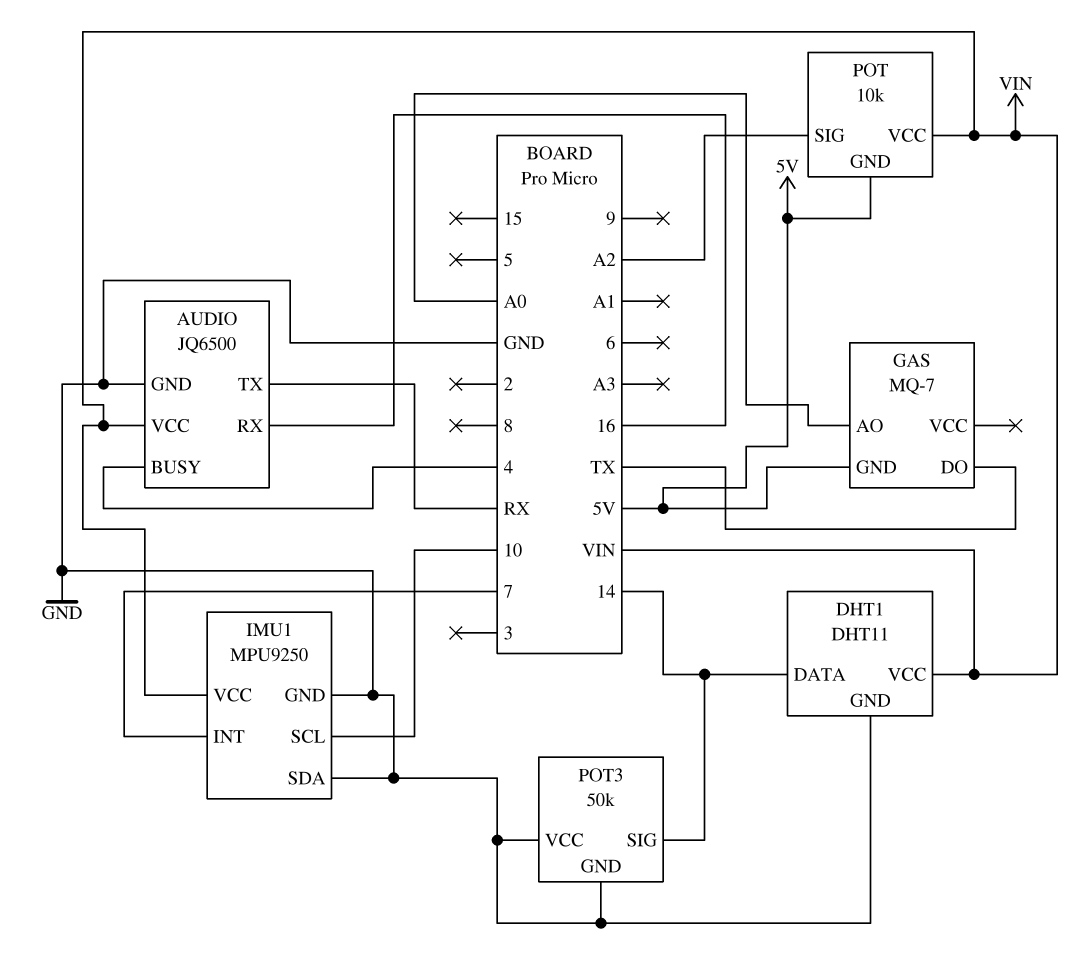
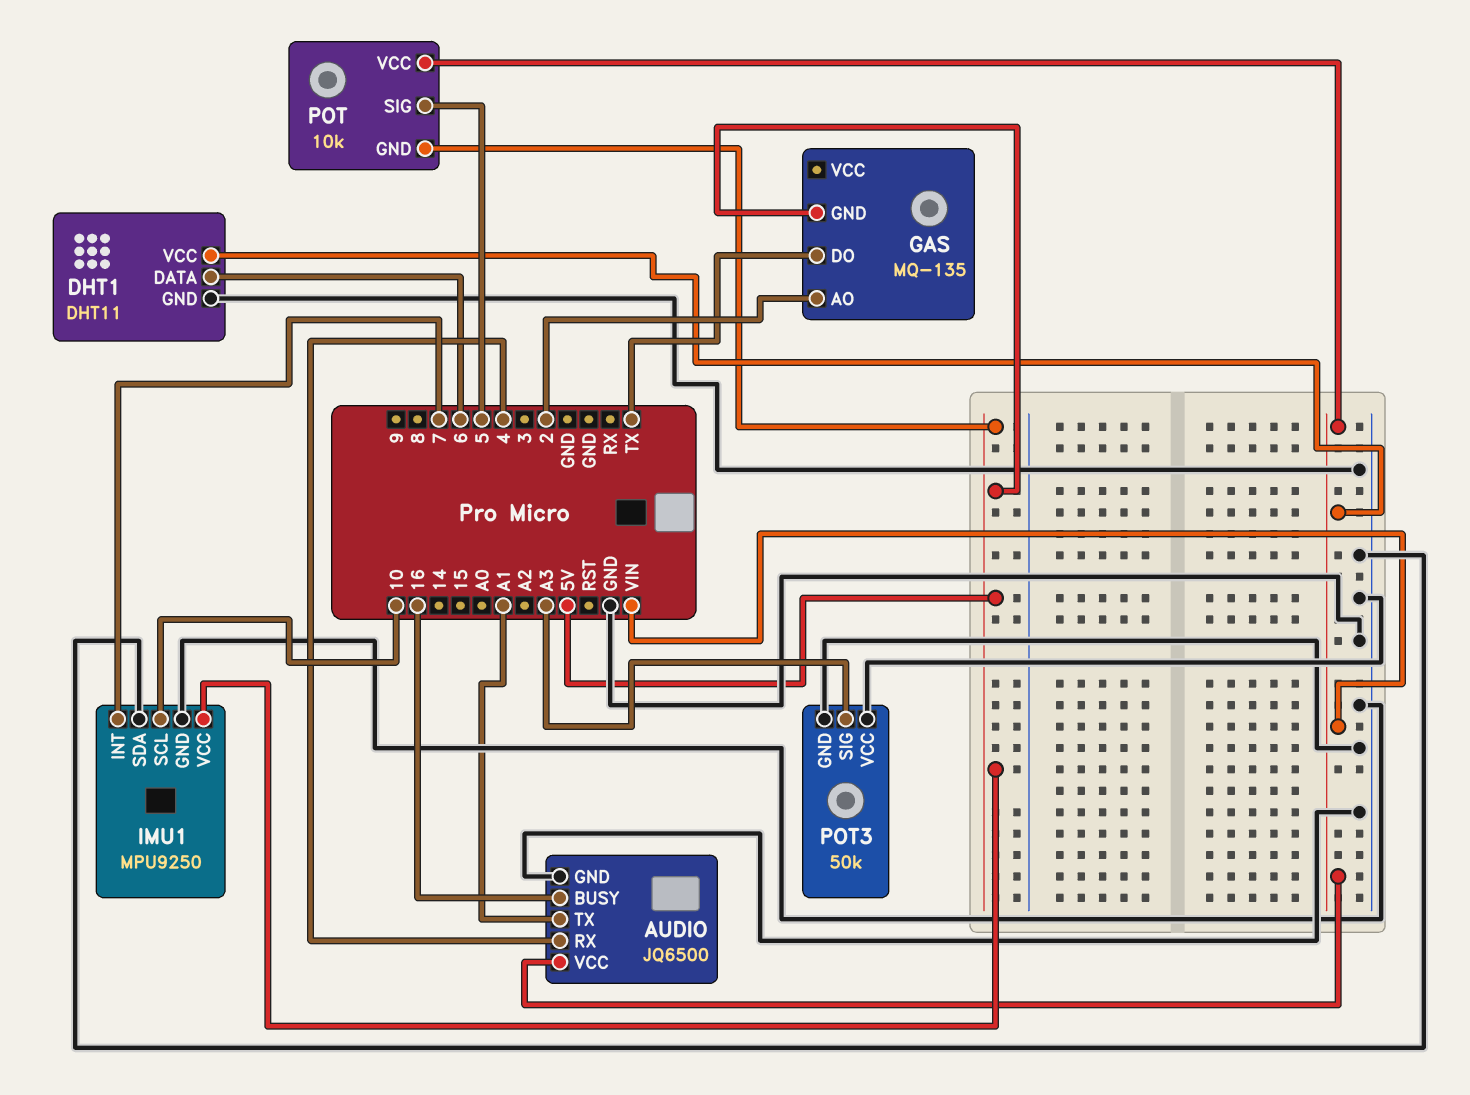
AUDIO pin BUSY: 4 -> 16
AUDIO pin RX: 16 -> 4
AUDIO pin TX: RX -> A1
DHT1 pin DATA: 14 -> 6
GAS: MQ-7 -> MQ-135
GAS pin AO: A0 -> 2
IMU1 pin VCC: VIN -> 5V
POT pin SIG: A2 -> 5
POT3 pin SIG: 14 -> A3

